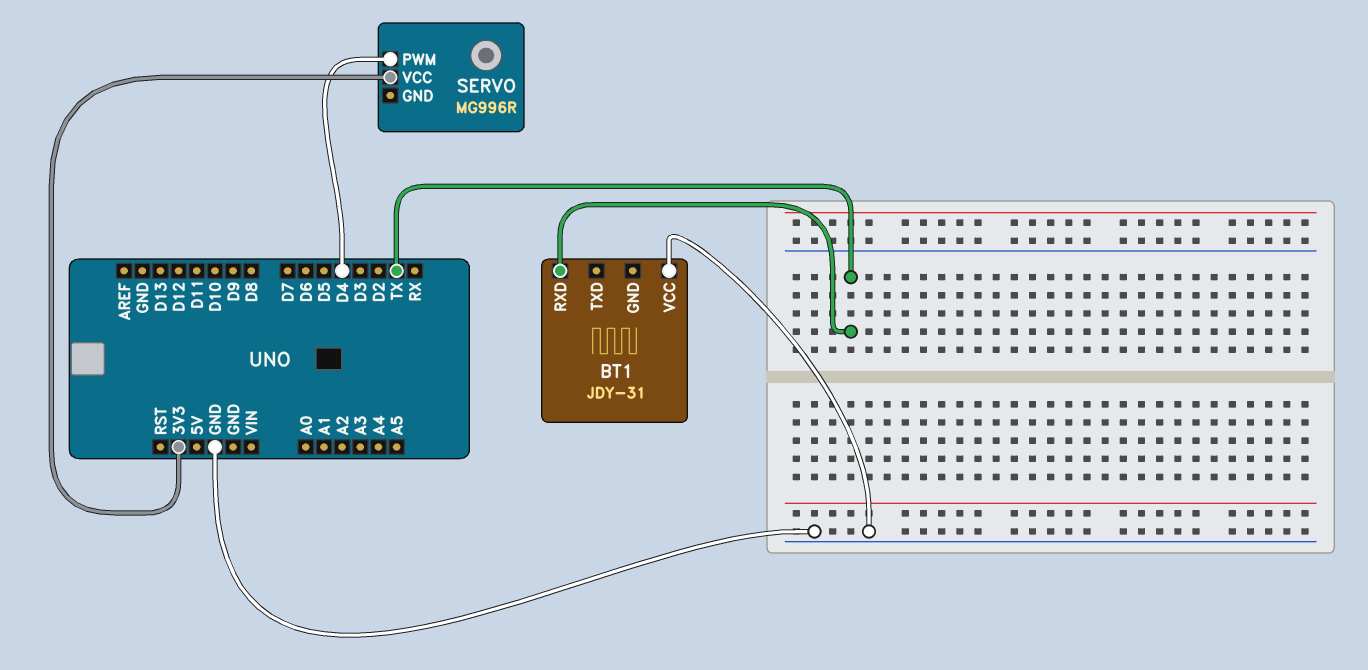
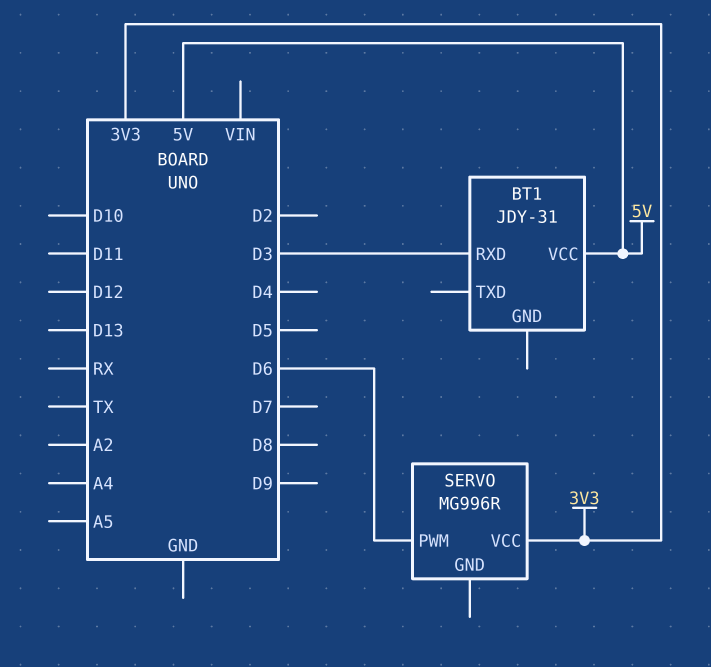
BT1 pin RXD: TX -> D3
BT1 pin VCC: GND -> 5V
SERVO pin PWM: D4 -> D6

